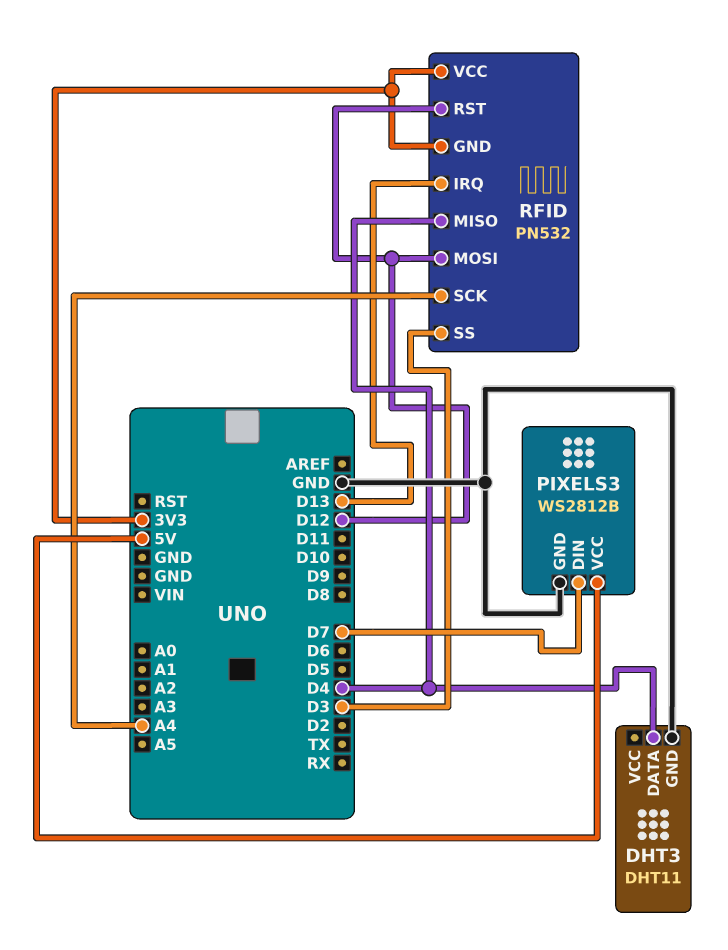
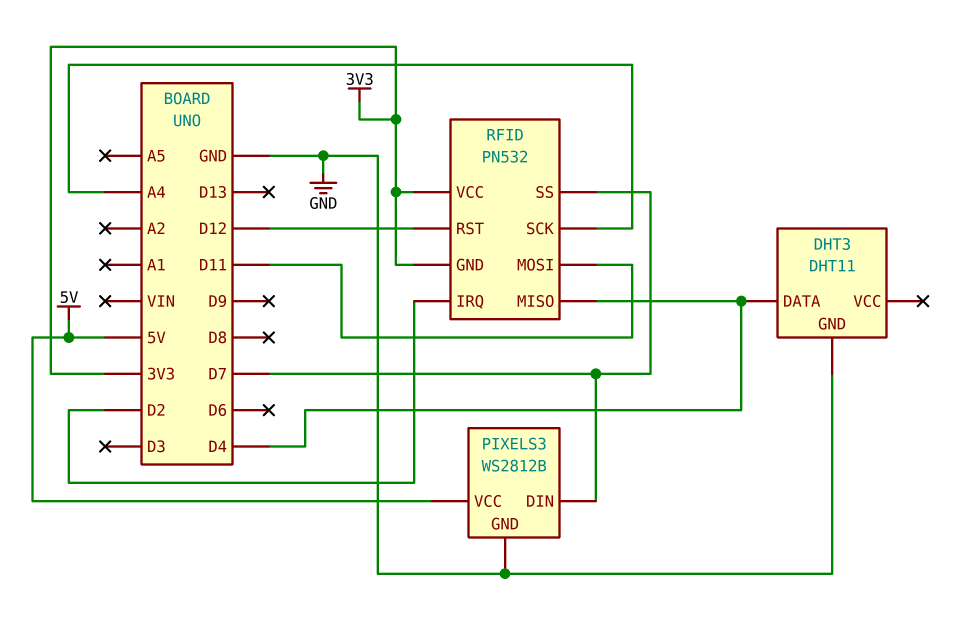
RFID pin IRQ: D13 -> D2
RFID pin MOSI: D12 -> D11
RFID pin SS: D3 -> D7

